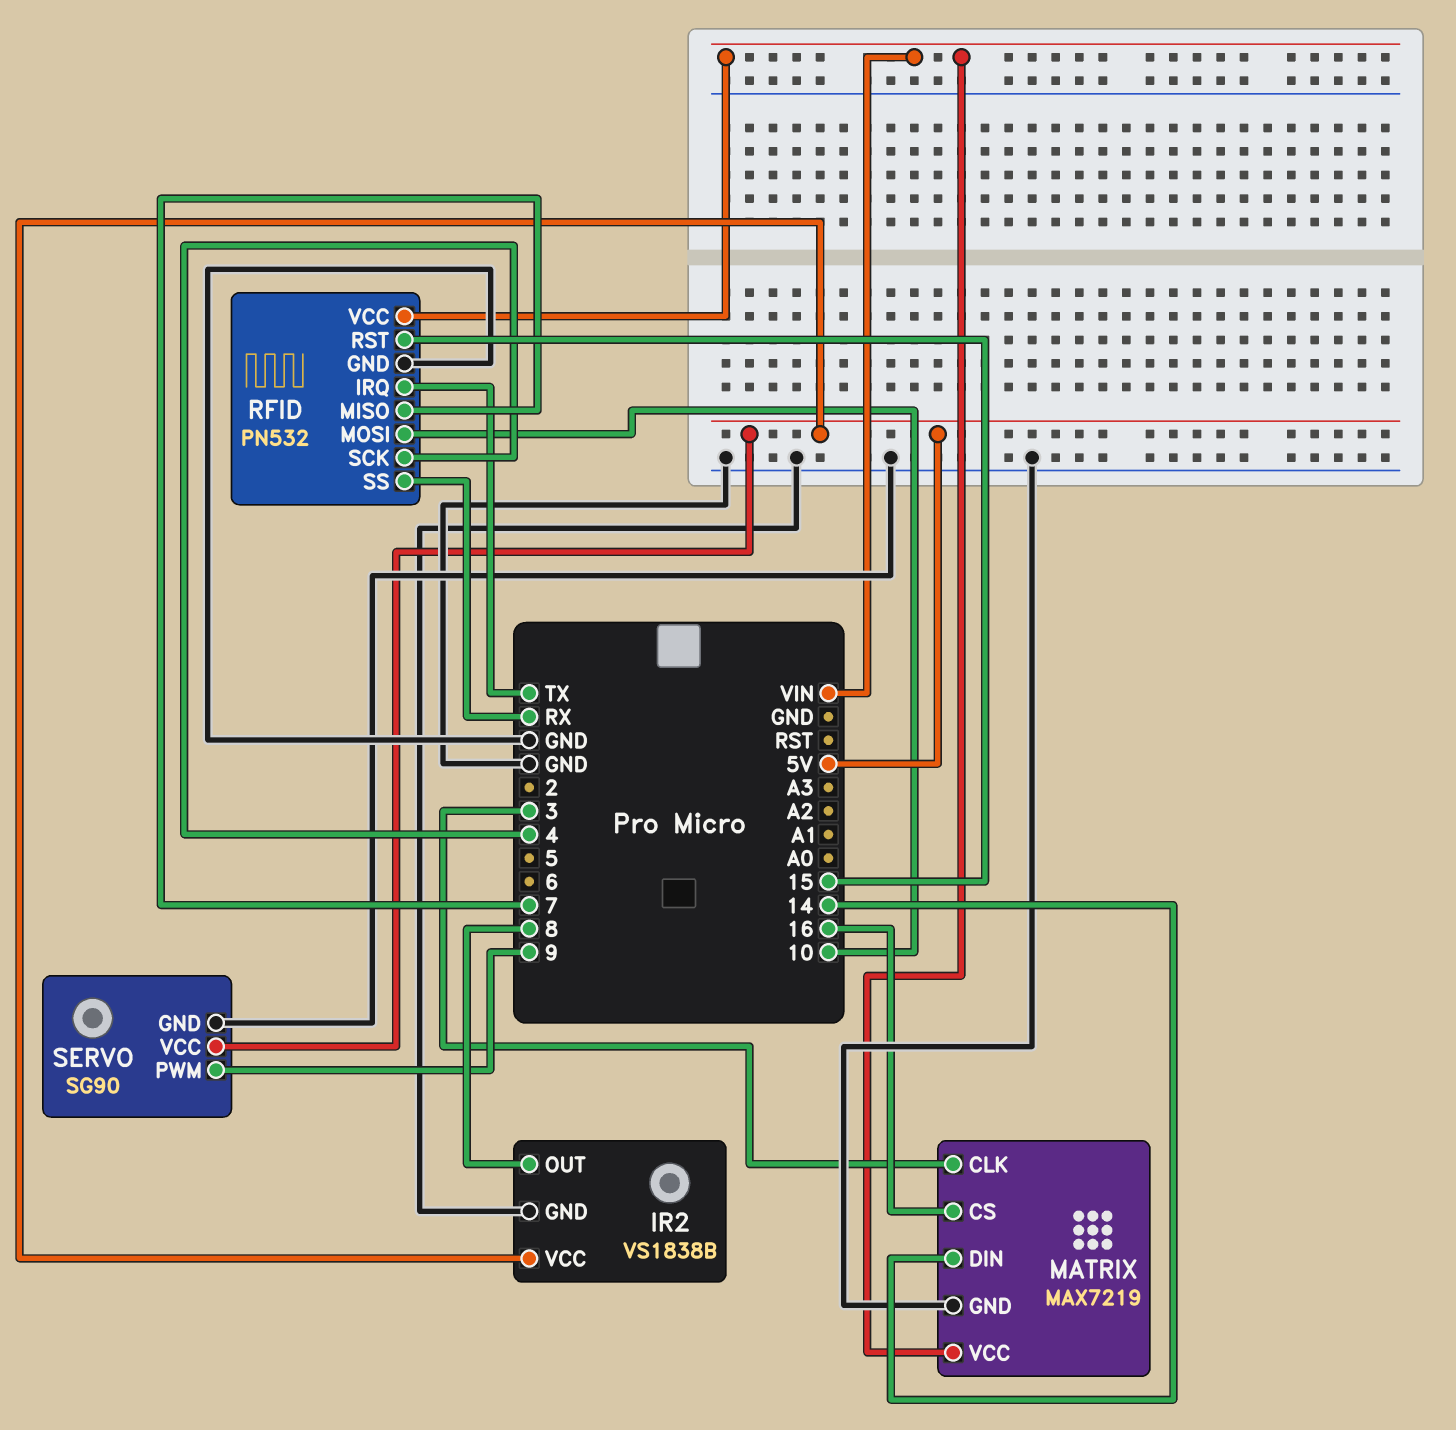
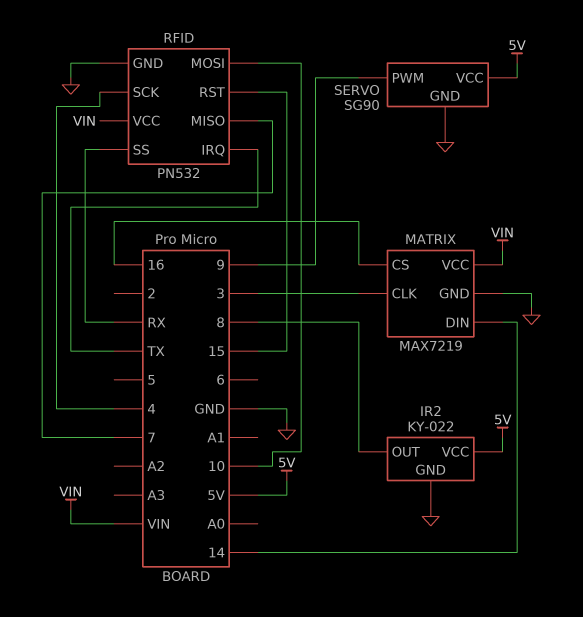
IR2: VS1838B -> KY-022

